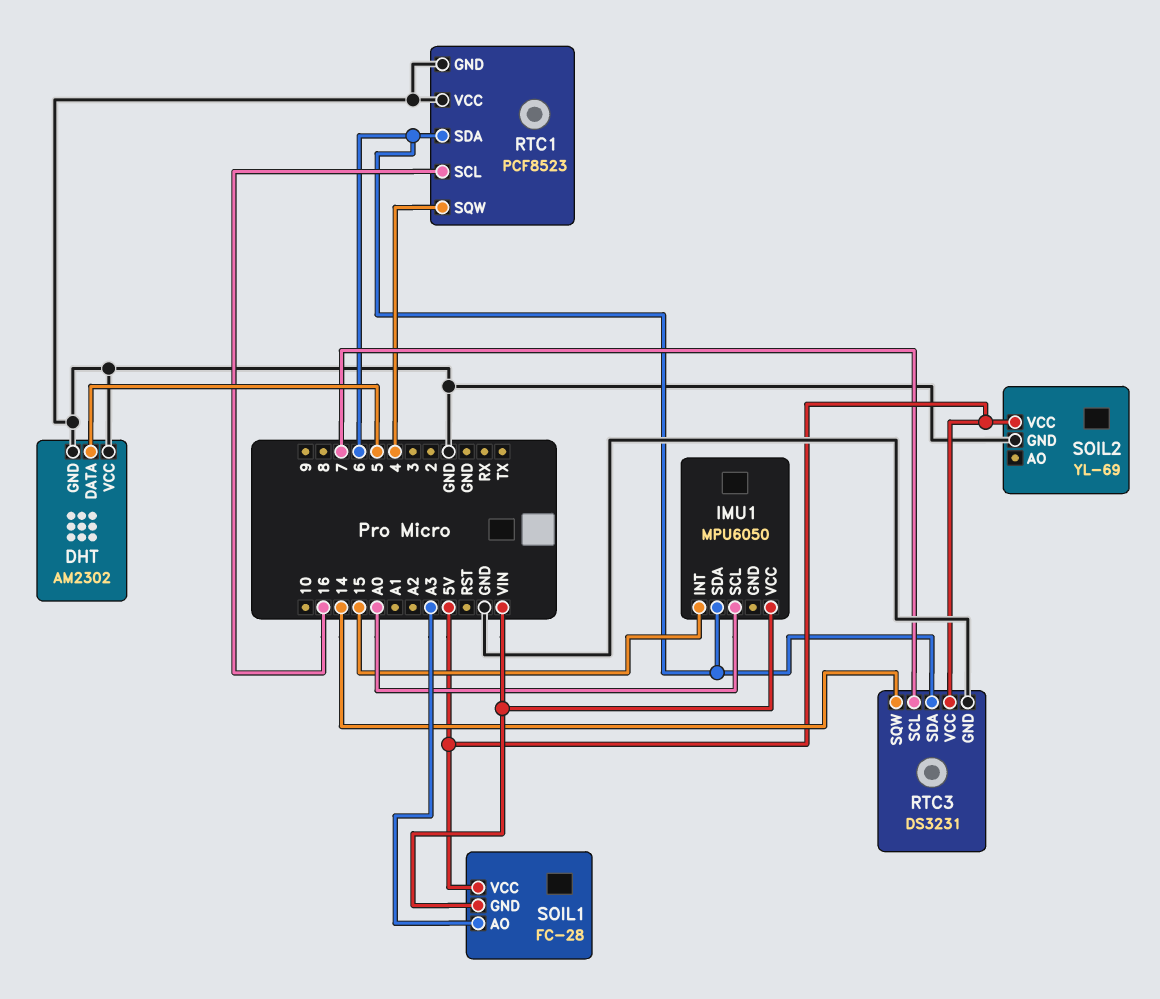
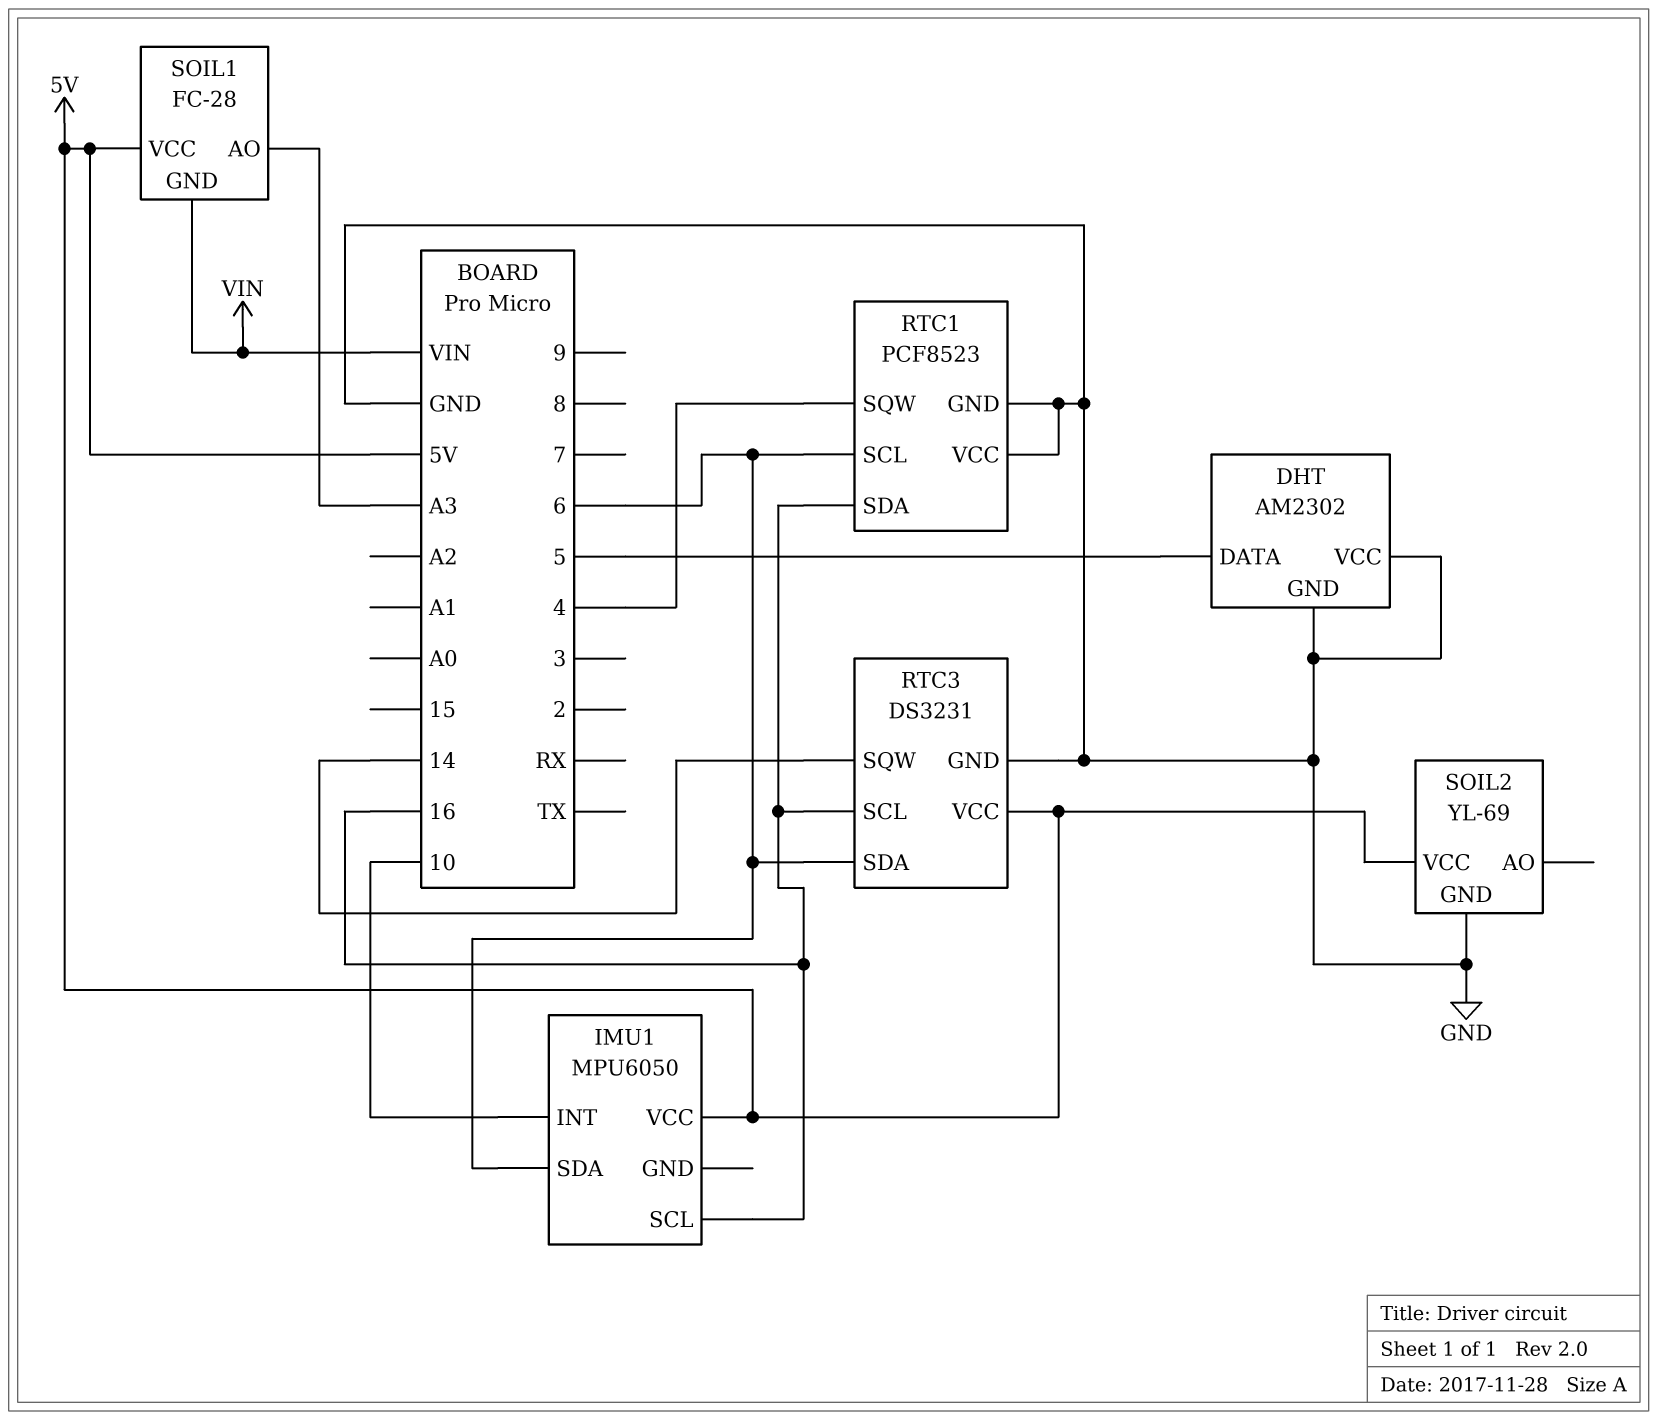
IMU1 pin INT: 15 -> 10
IMU1 pin SCL: A0 -> 16
IMU1 pin VCC: VIN -> 5V
RTC1 pin SCL: 16 -> 6
RTC1 pin SDA: 6 -> 16
RTC3 pin SCL: 7 -> 16

